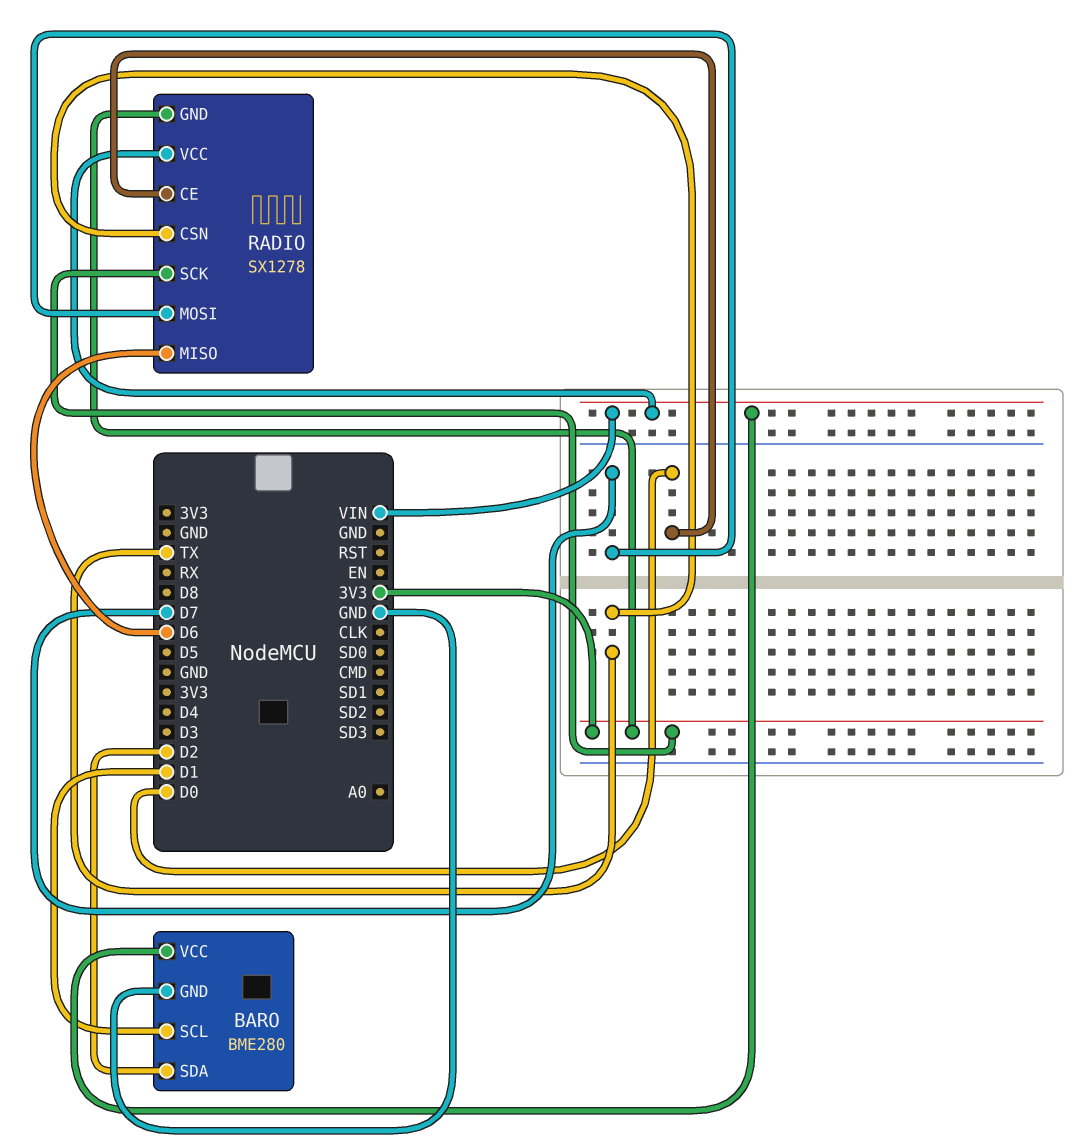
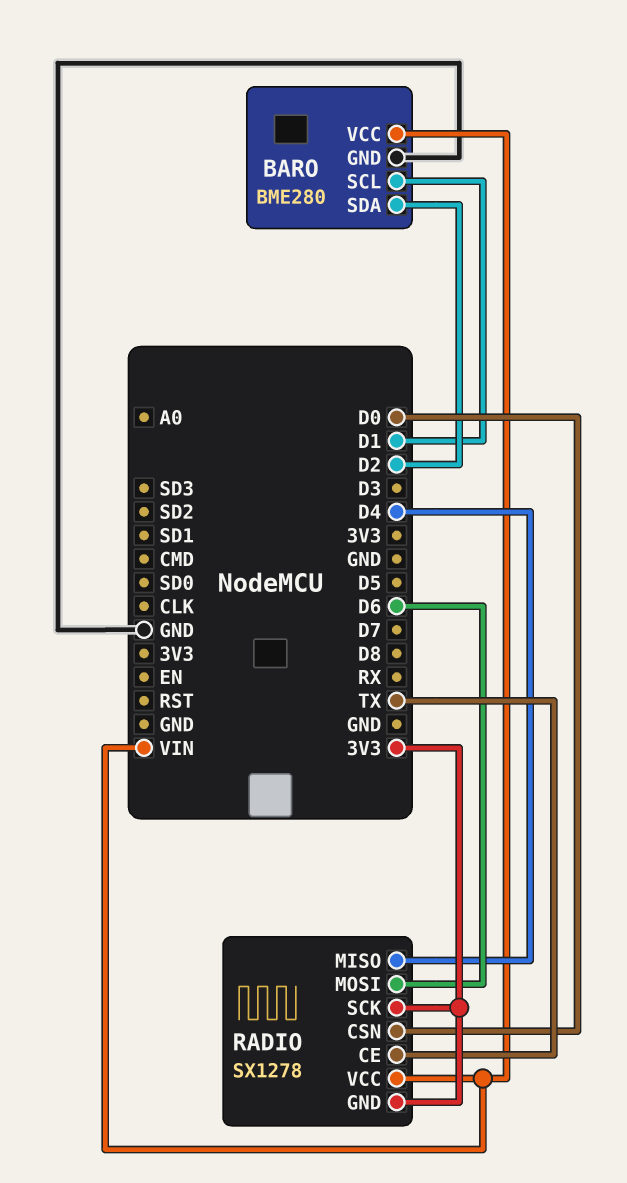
RADIO pin CE: D0 -> TX
RADIO pin CSN: TX -> D0
RADIO pin MISO: D6 -> D4
RADIO pin MOSI: D7 -> D6

